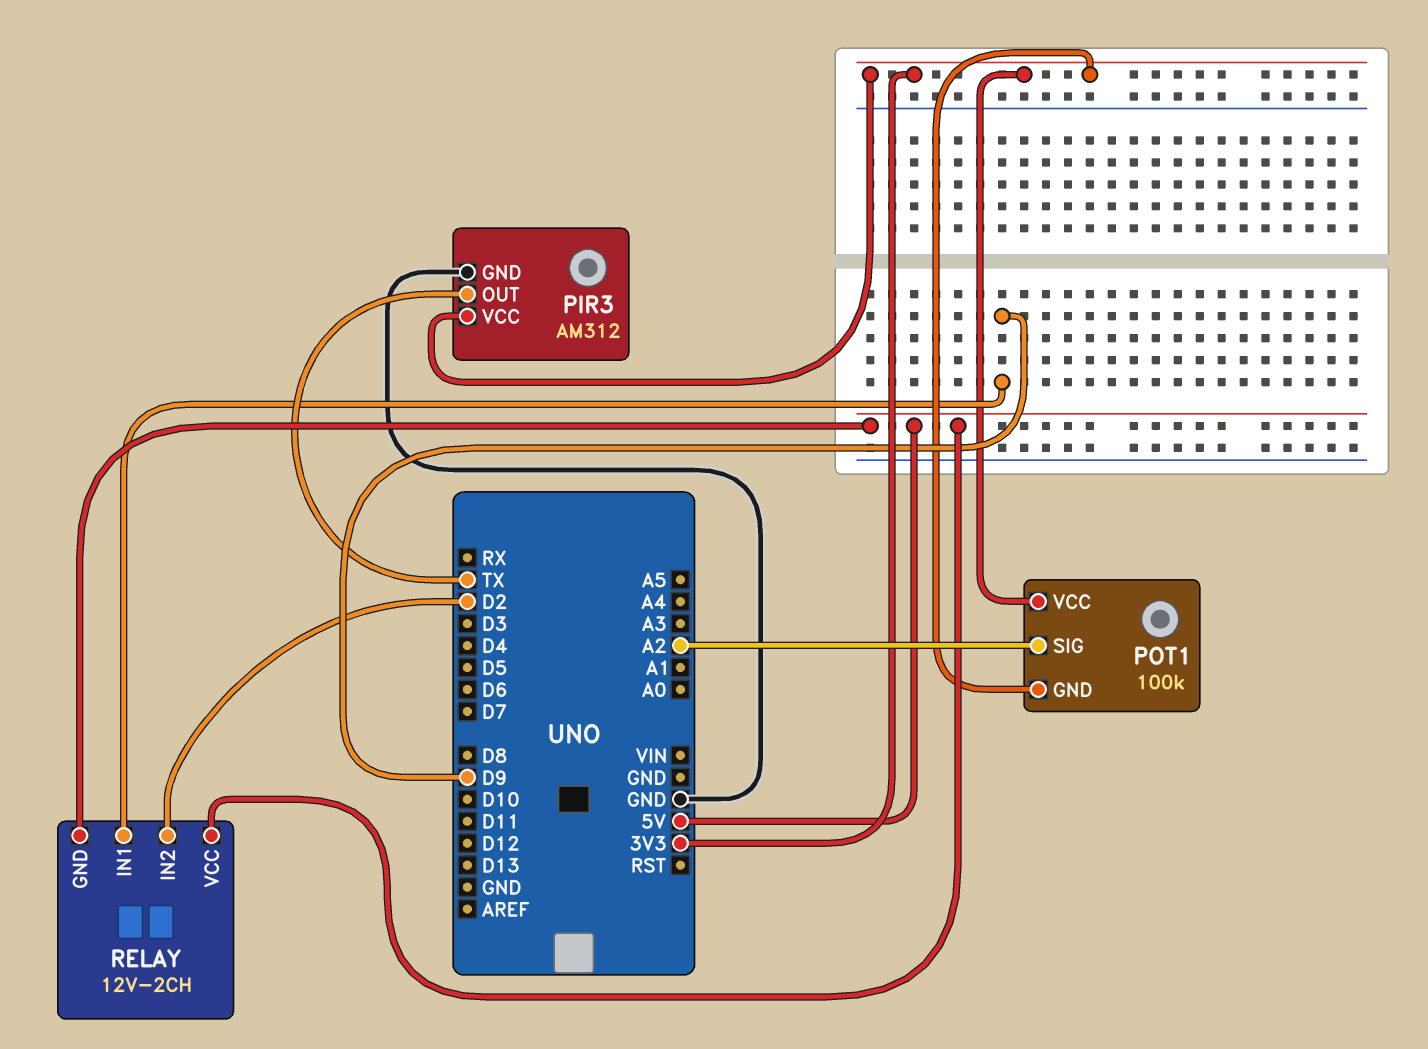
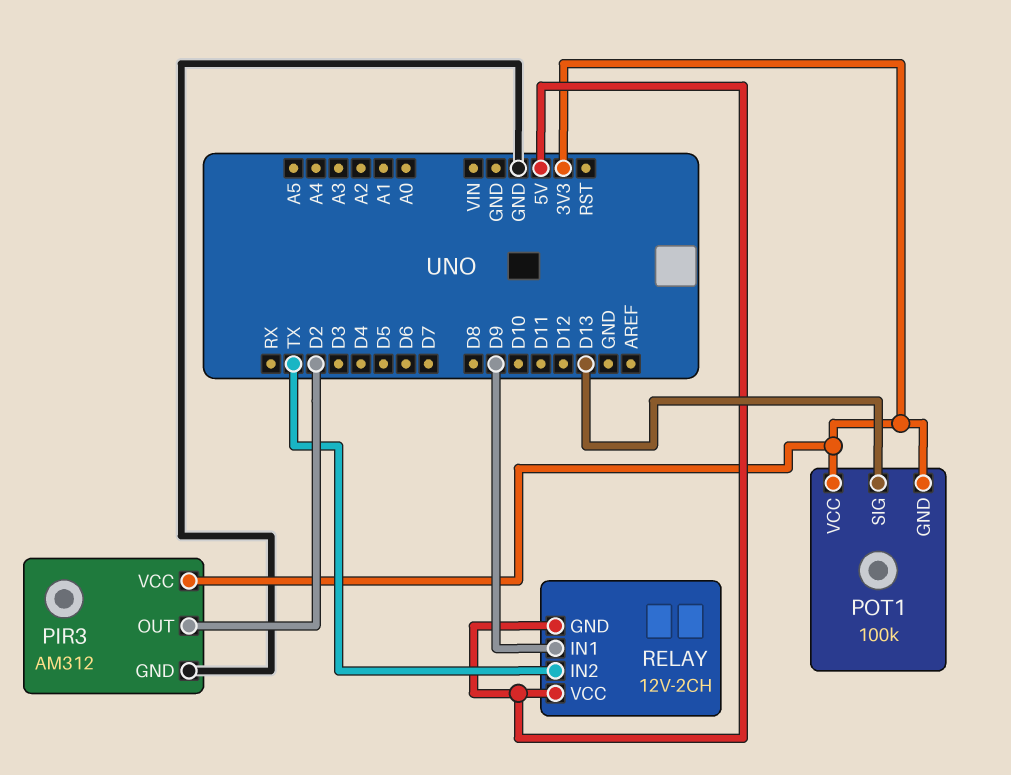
PIR3 pin OUT: TX -> D2
POT1 pin SIG: A2 -> D13
RELAY pin IN2: D2 -> TX

